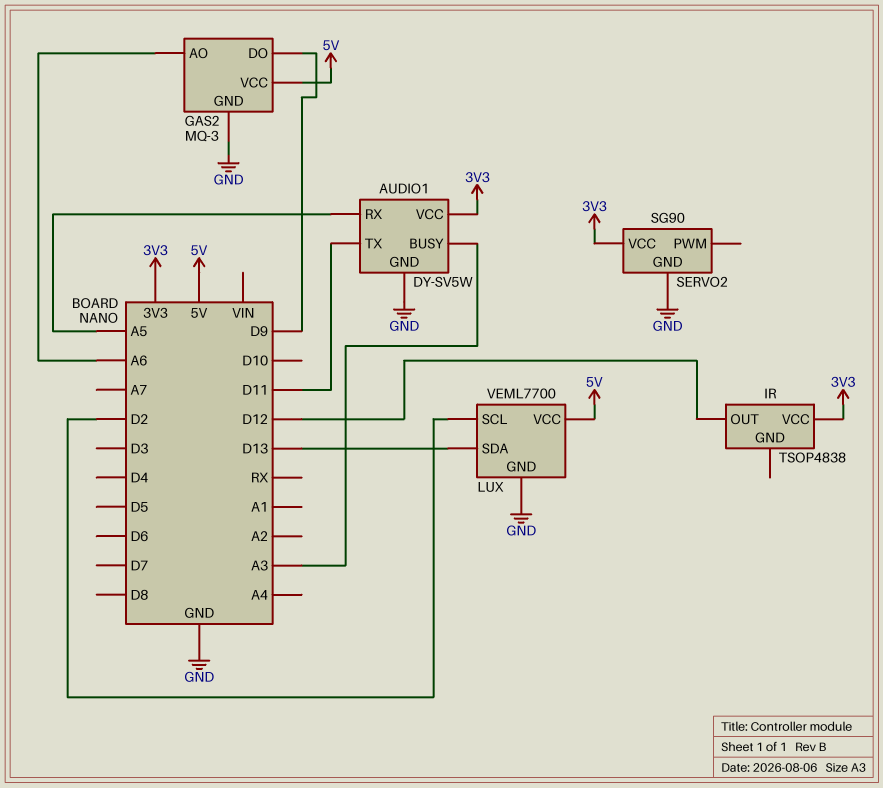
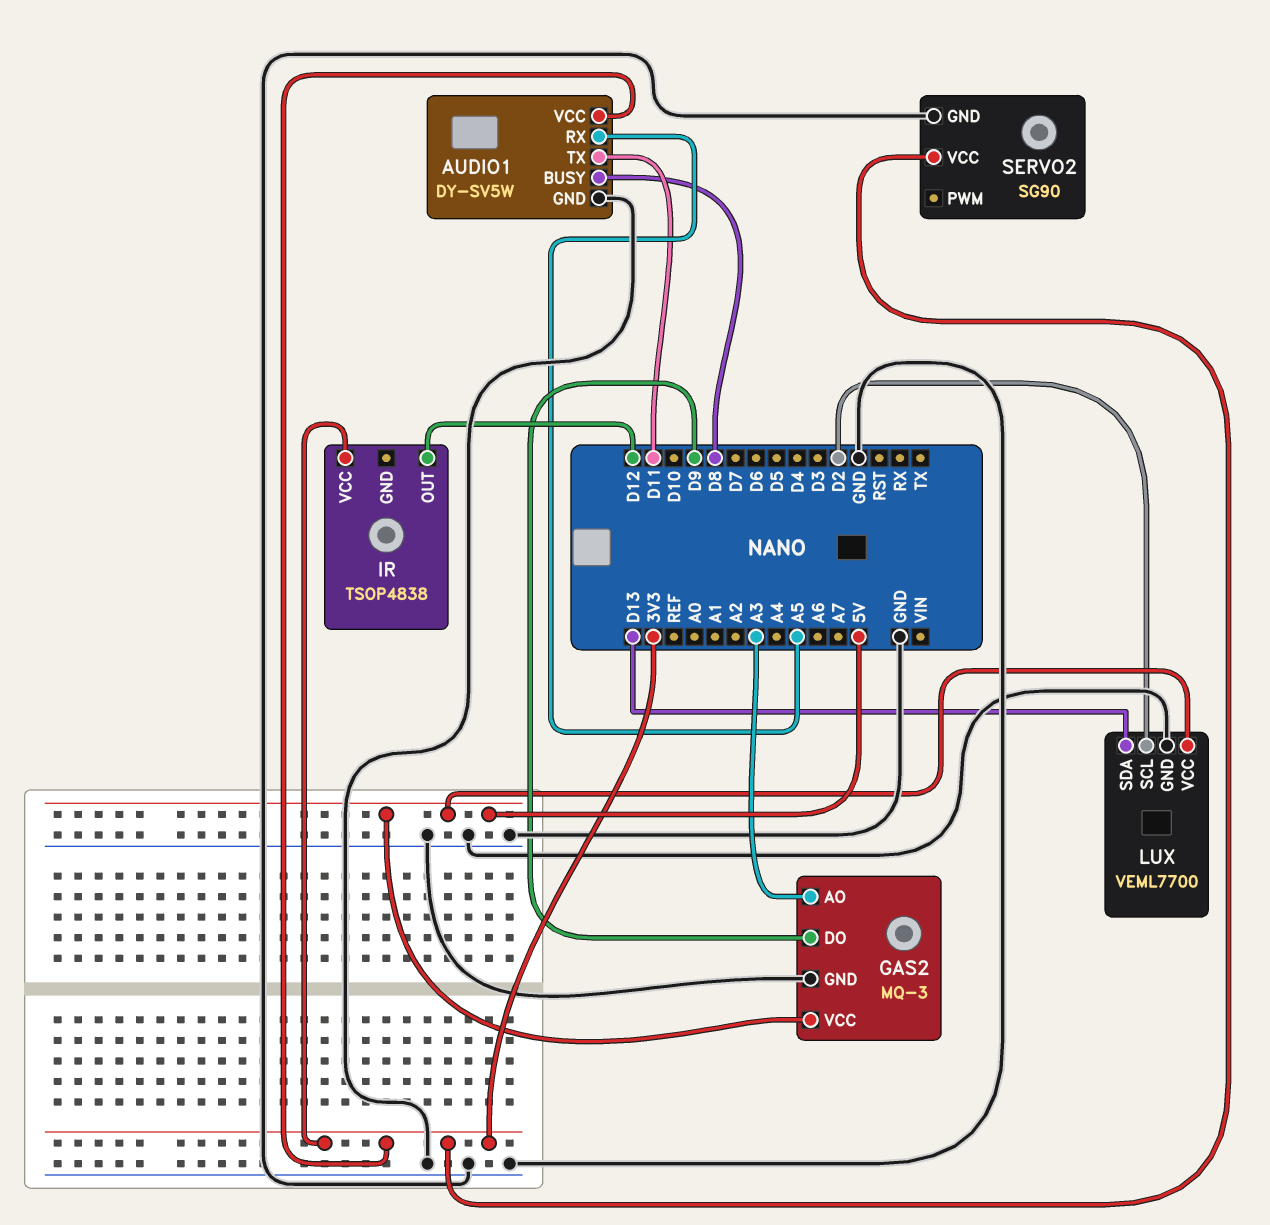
AUDIO1 pin BUSY: A3 -> D8
GAS2 pin AO: A6 -> A3

